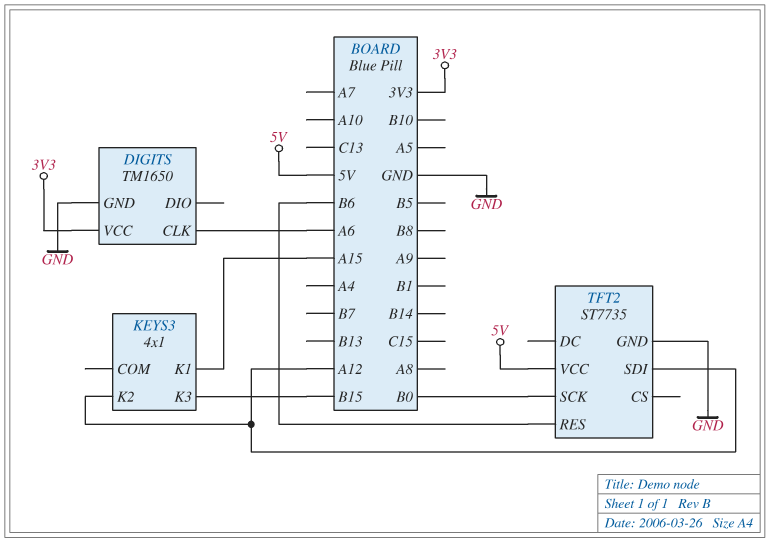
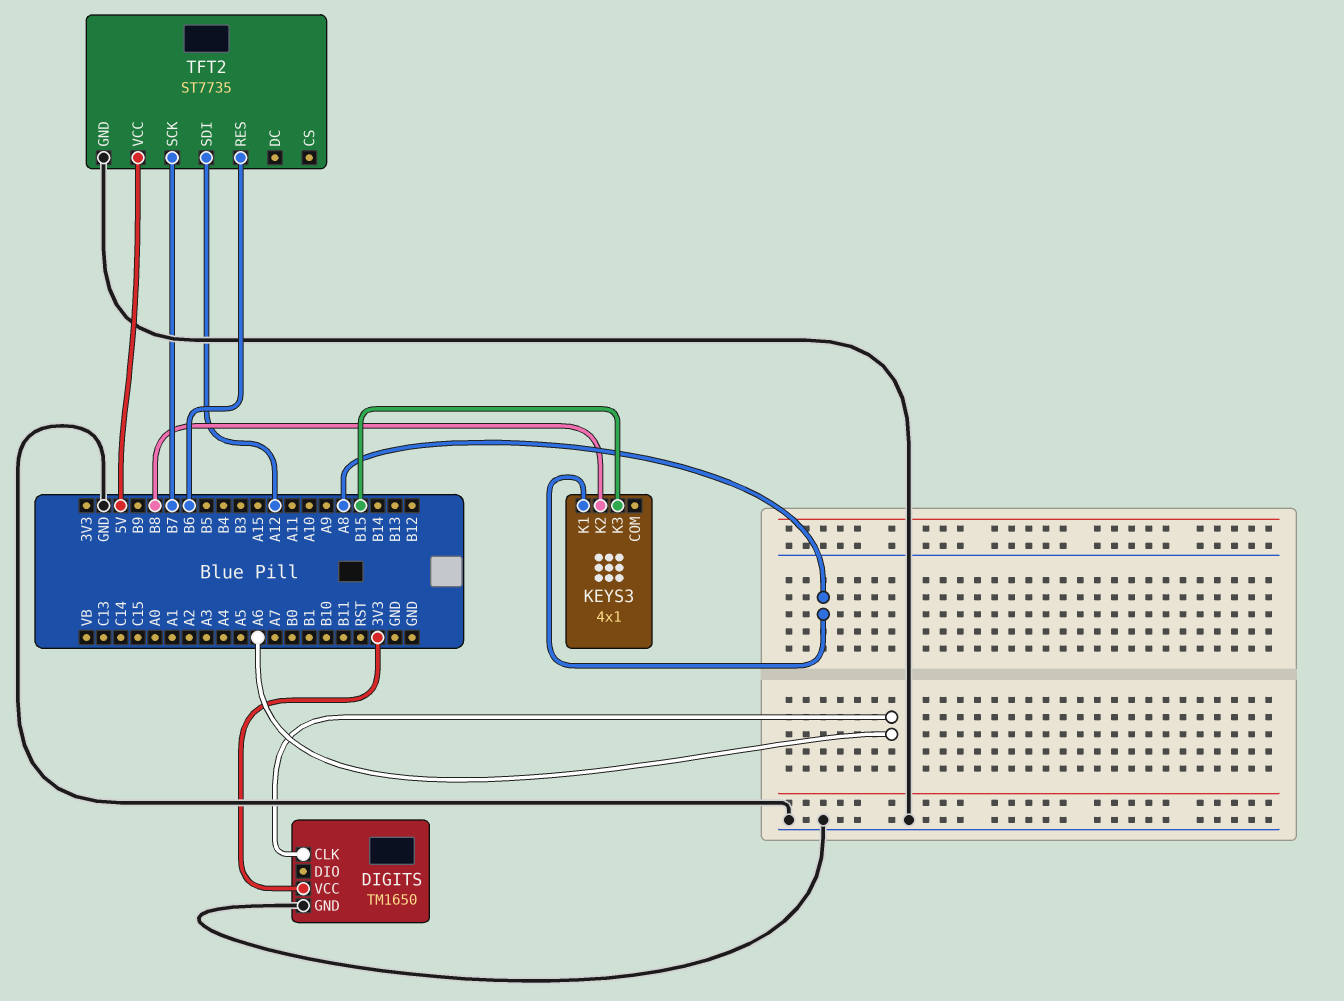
KEYS3 pin K1: A15 -> A8
KEYS3 pin K2: A12 -> B8
TFT2 pin SCK: B0 -> B7

